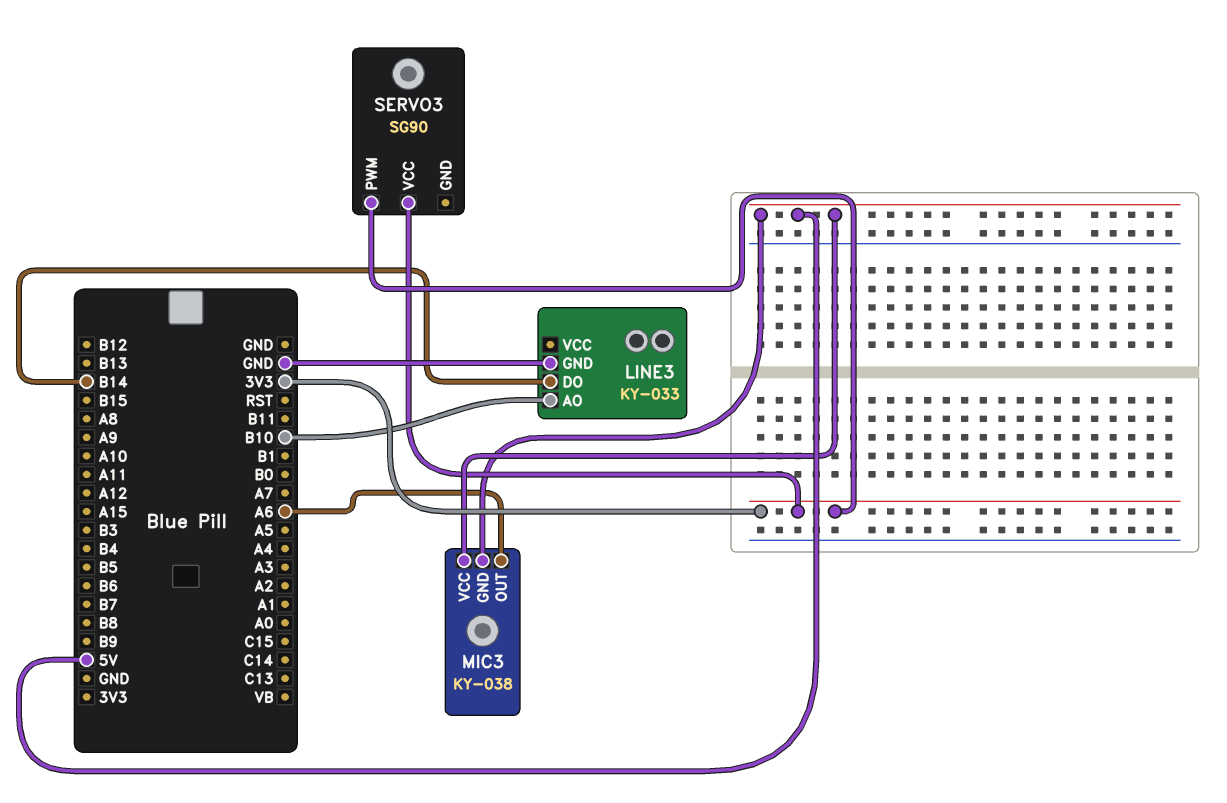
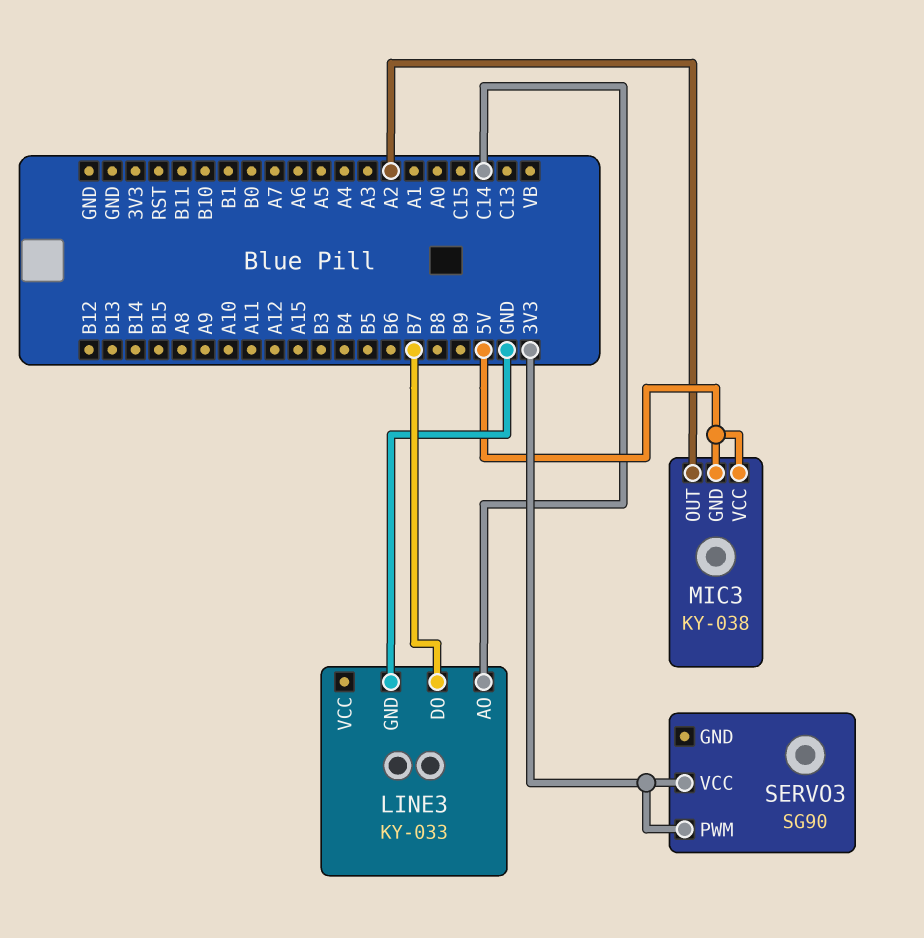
LINE3 pin AO: B10 -> C14
LINE3 pin DO: B14 -> B7
MIC3 pin OUT: A6 -> A2

